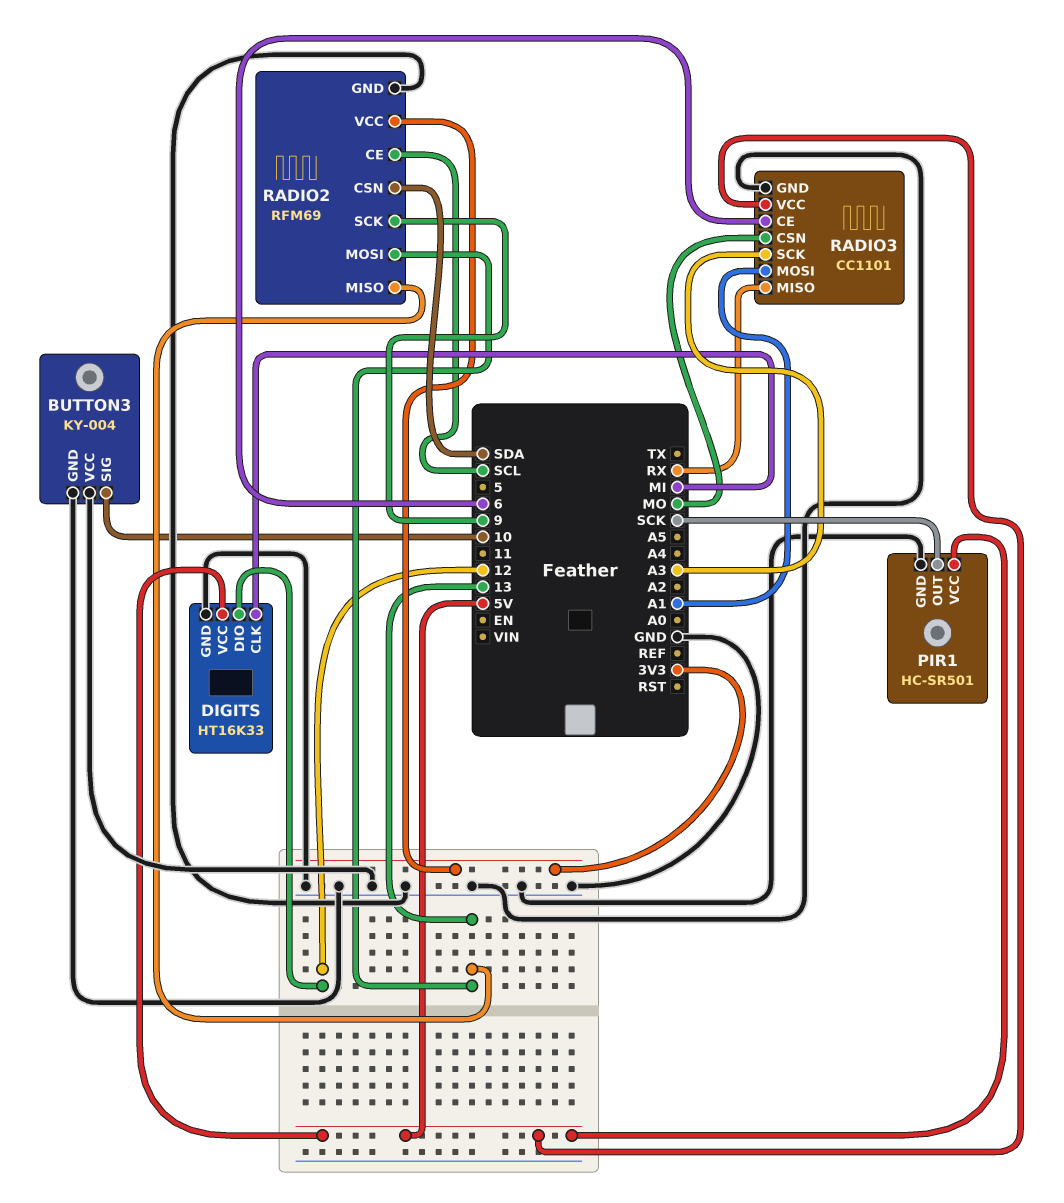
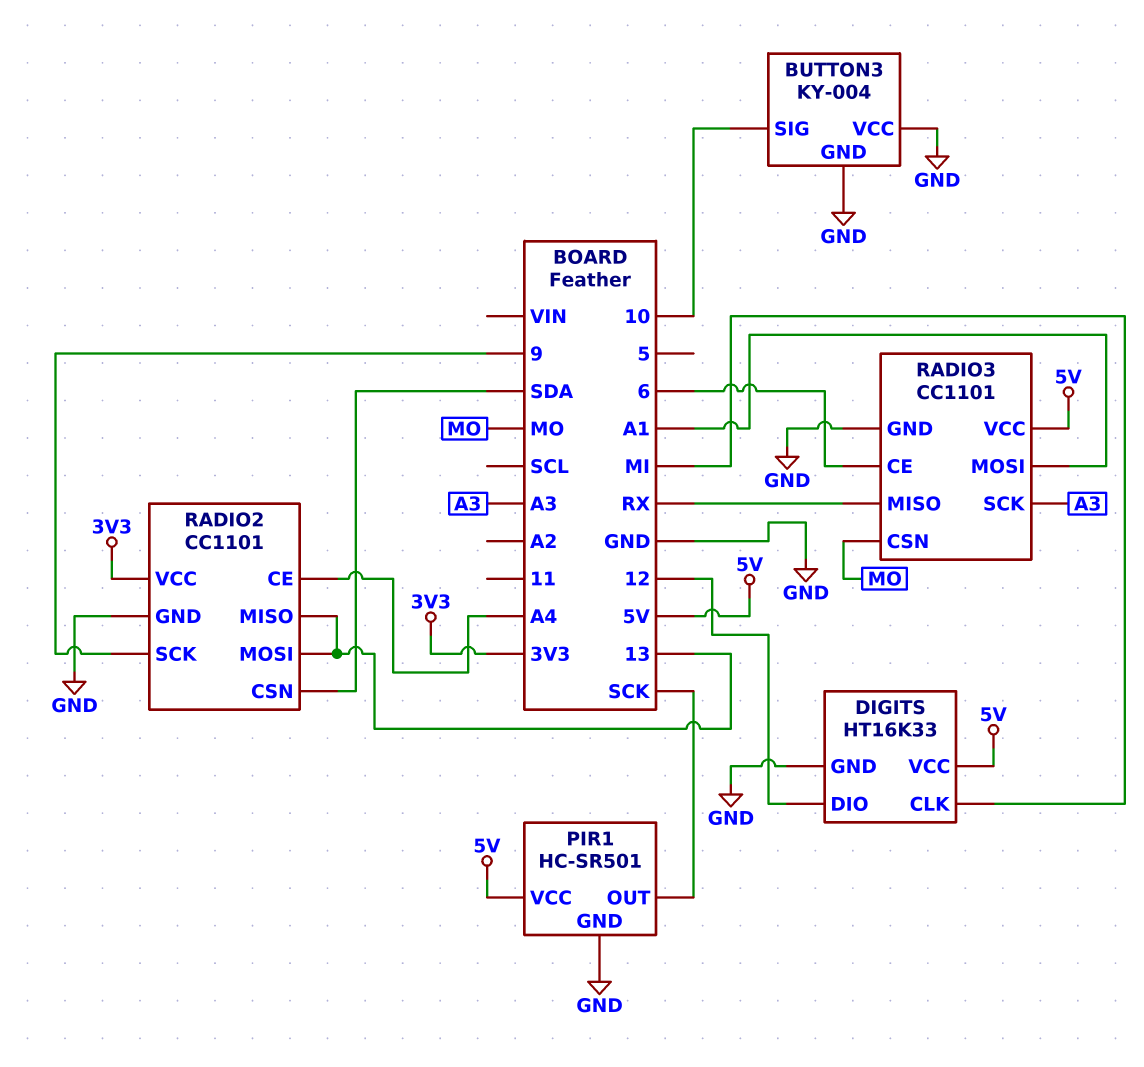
RADIO2: RFM69 -> CC1101
RADIO2 pin CE: SCL -> A4

